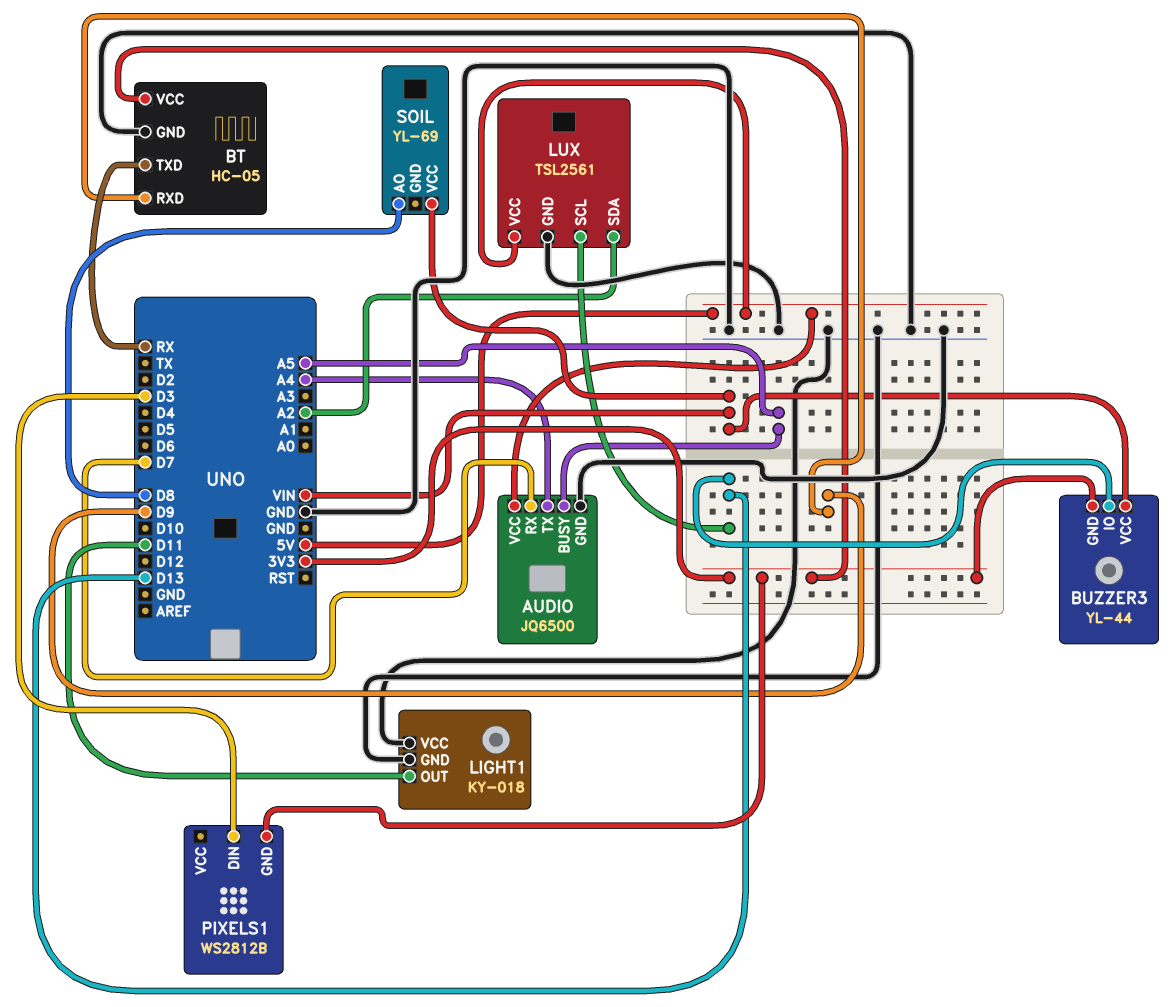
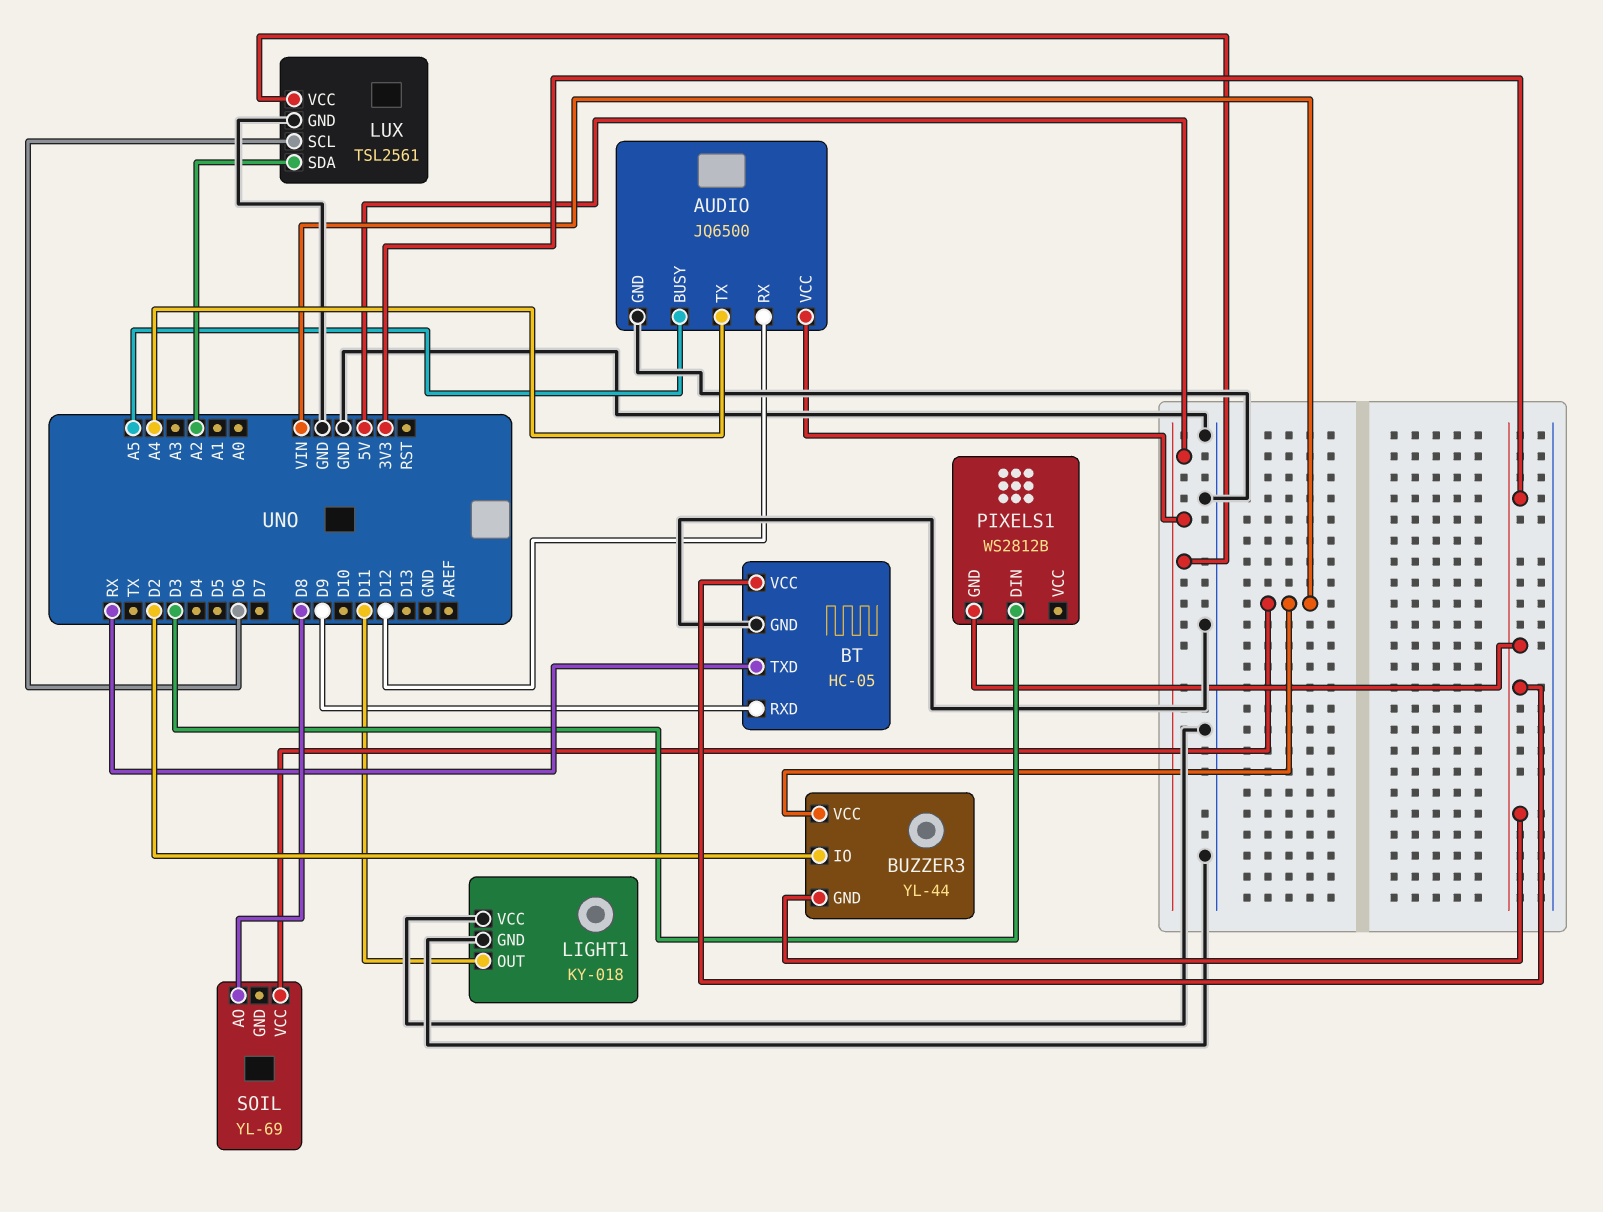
AUDIO pin RX: D7 -> D12
BUZZER3 pin IO: D13 -> D2
LUX pin SCL: D13 -> D6

